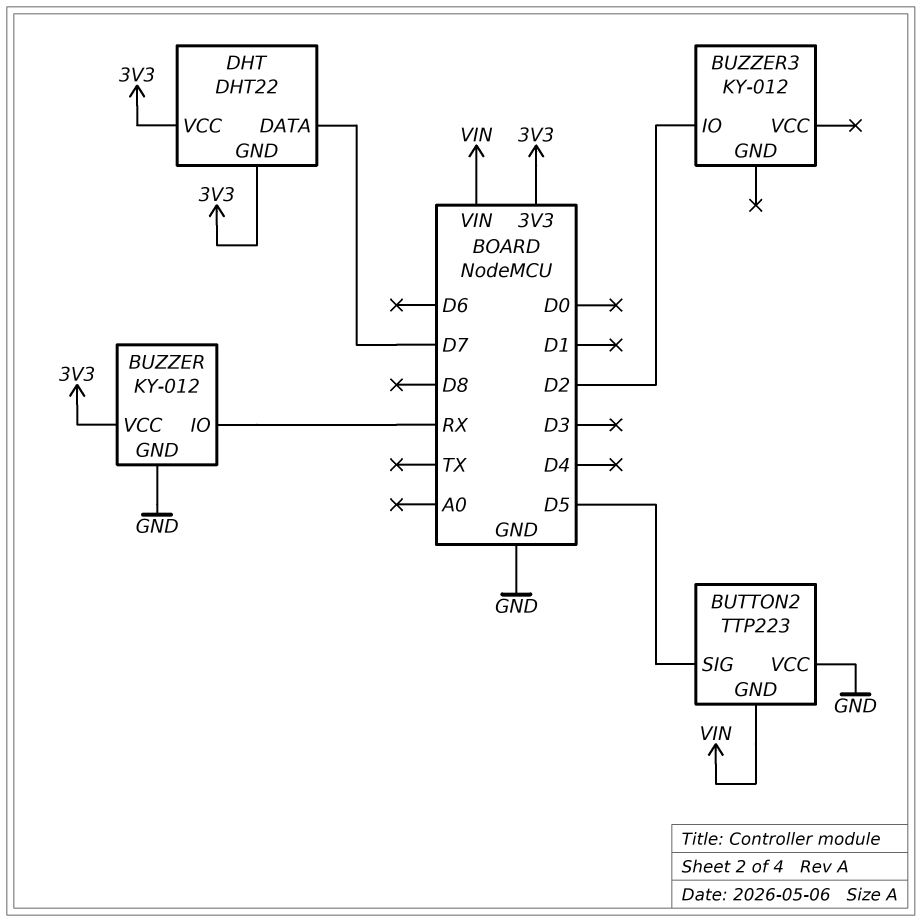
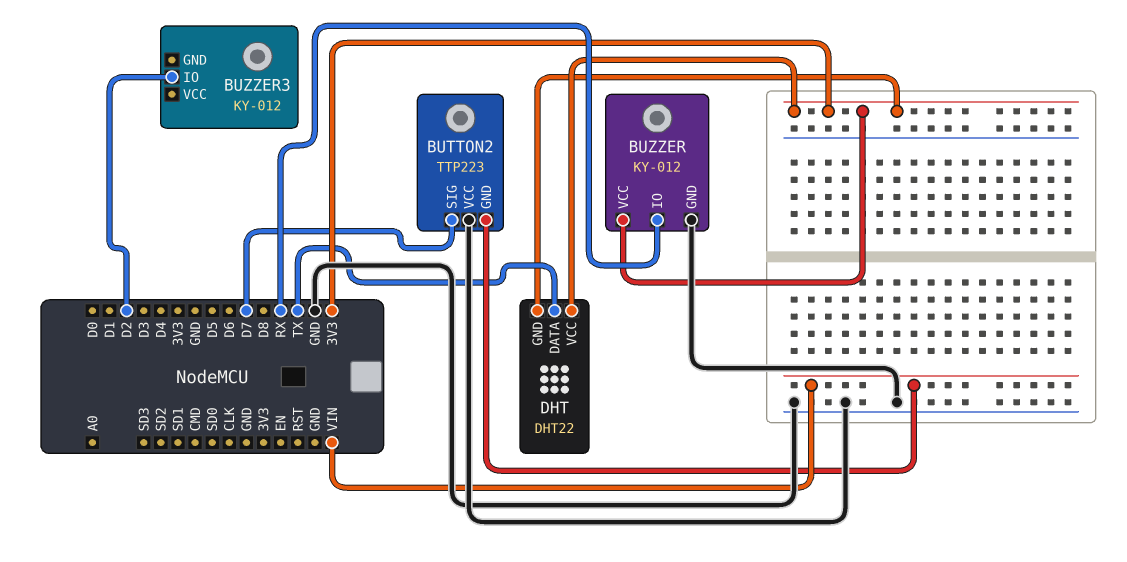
BUTTON2 pin SIG: D5 -> D7
DHT pin DATA: D7 -> TX

